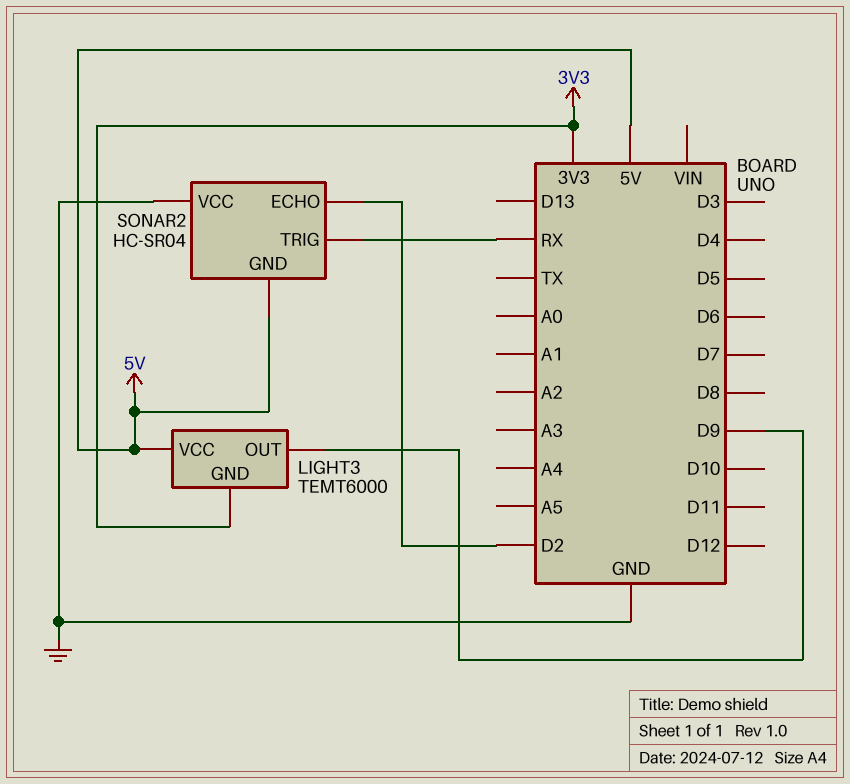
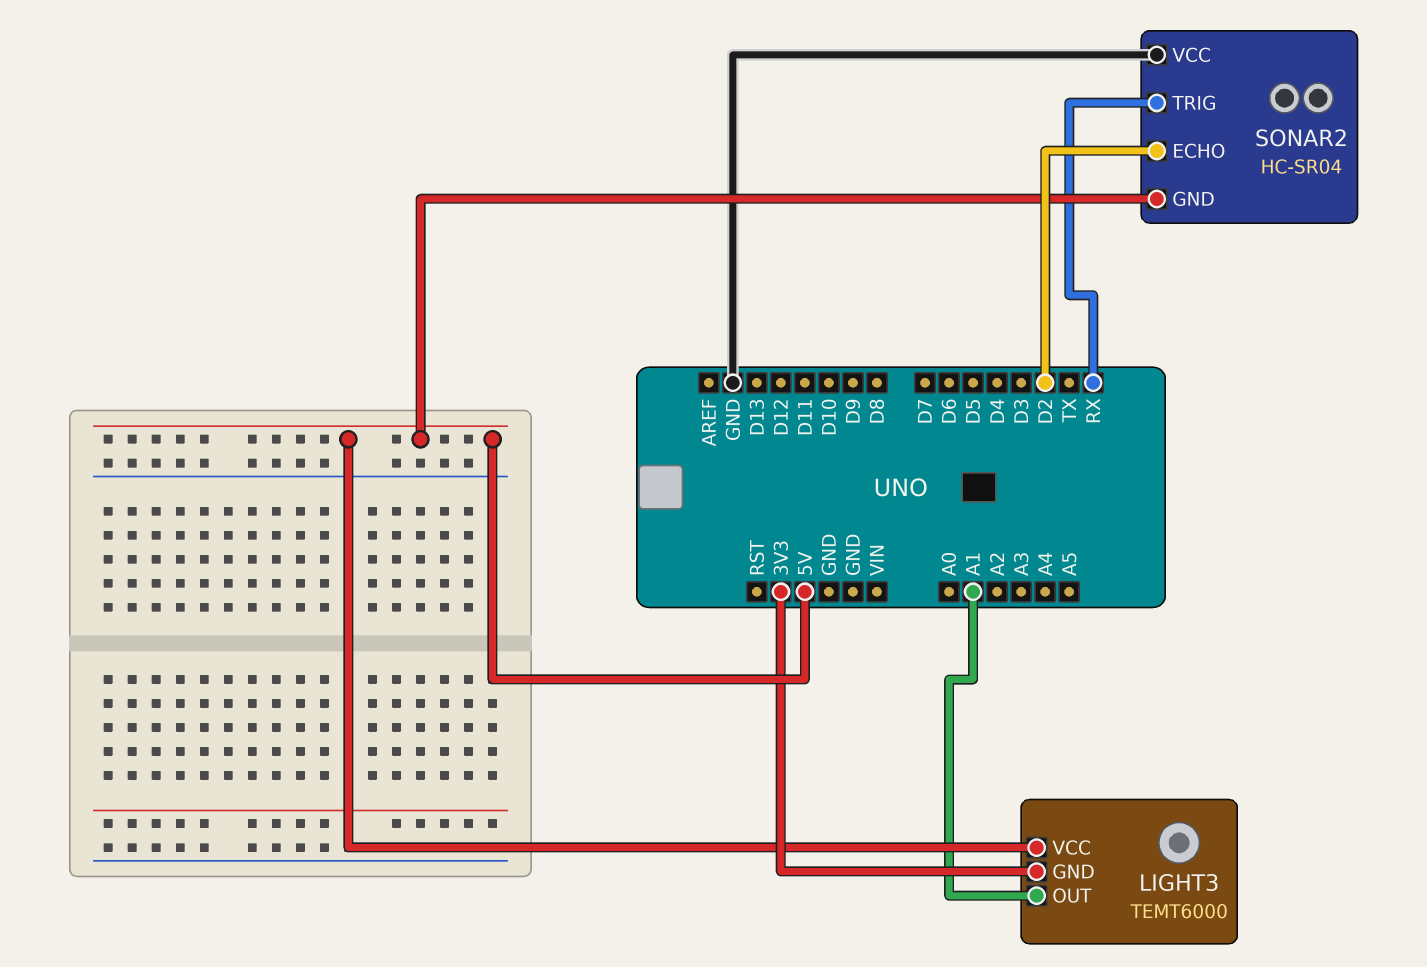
LIGHT3 pin OUT: D9 -> A1

